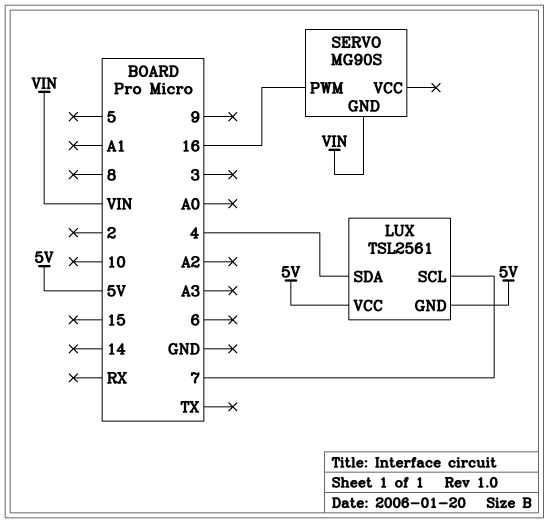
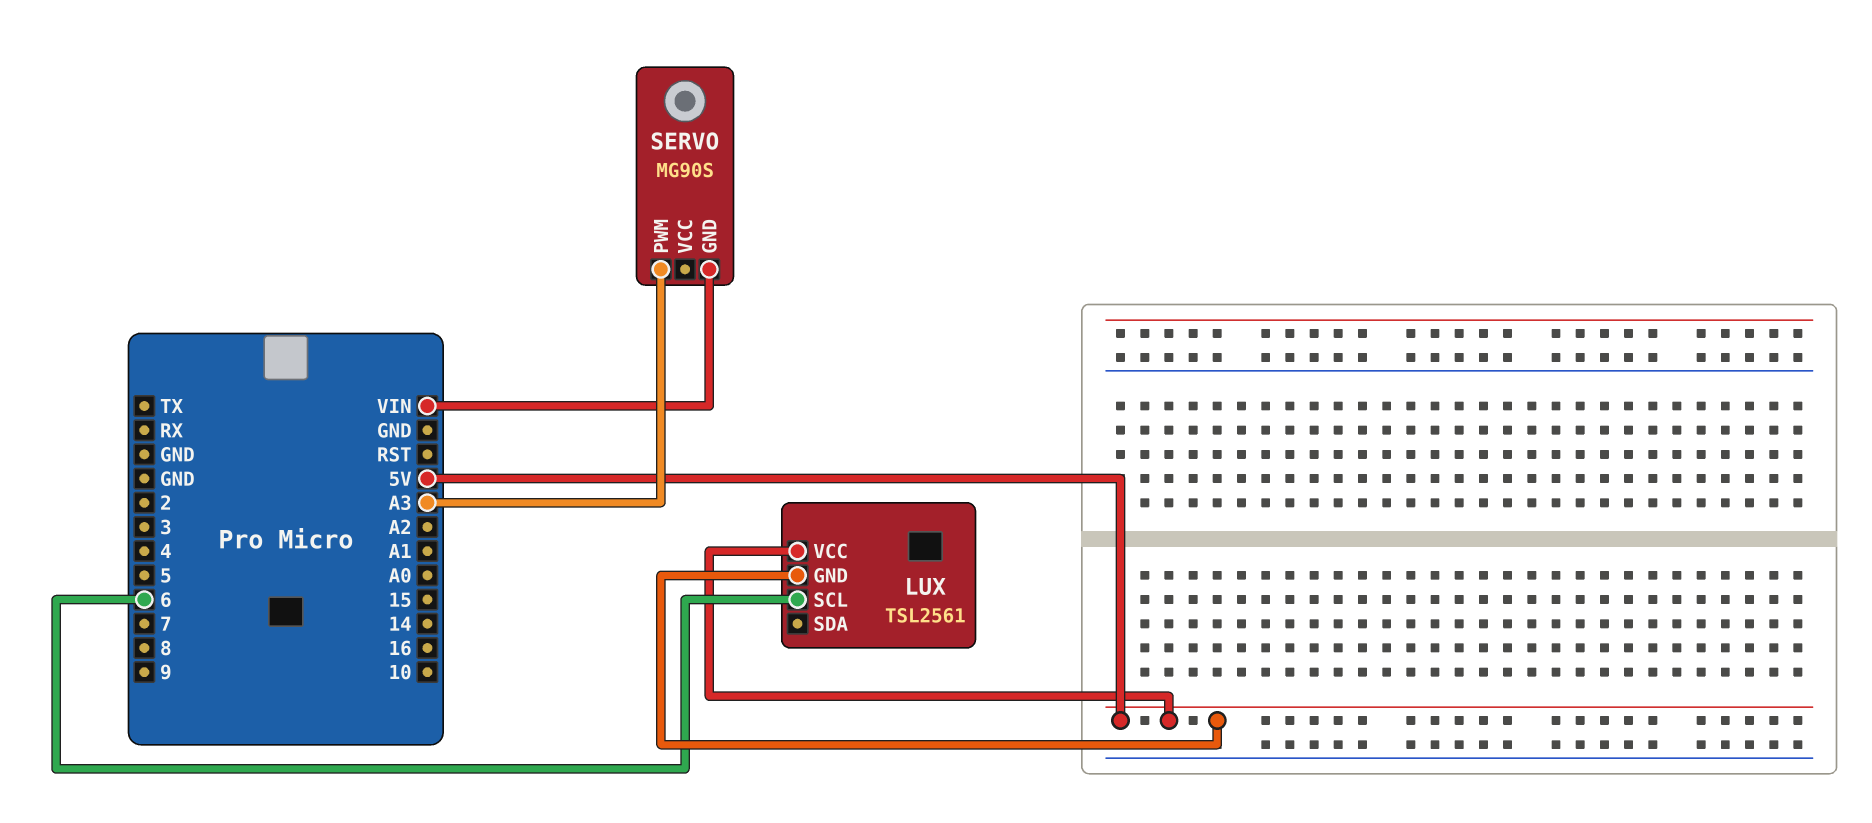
LUX pin SCL: 7 -> 6
LUX pin SDA: 4 -> none
SERVO pin PWM: 16 -> A3

